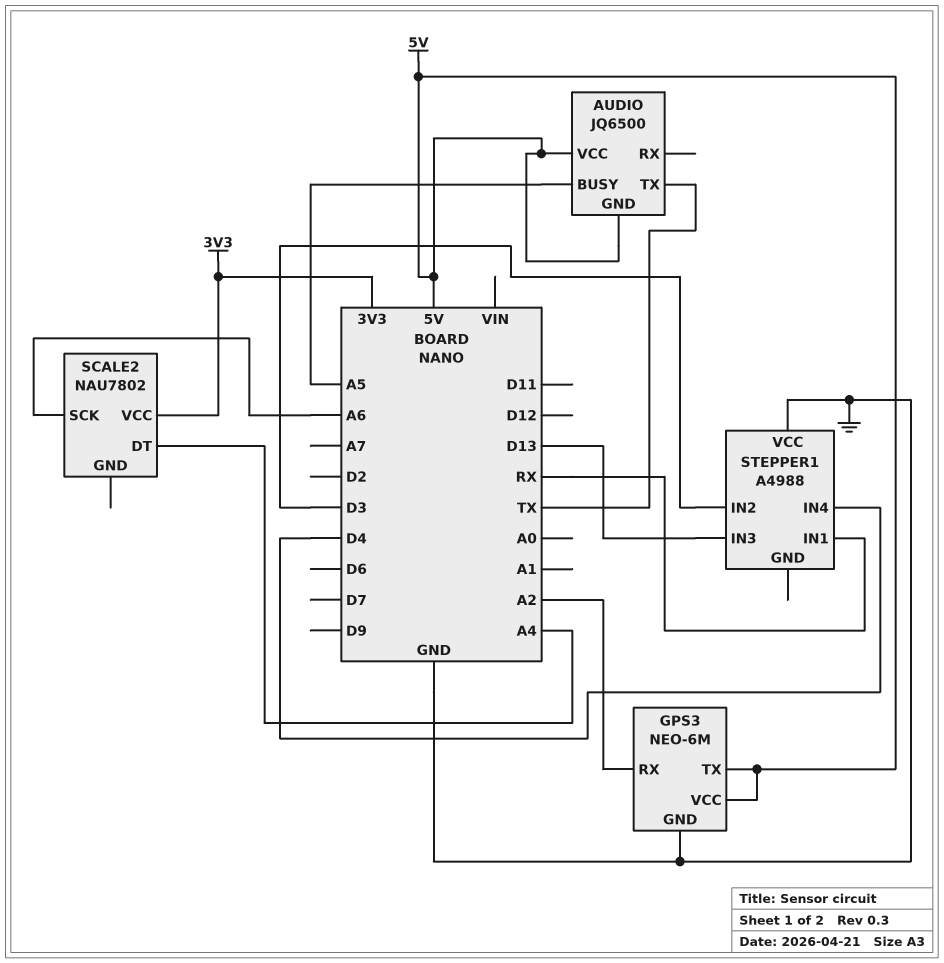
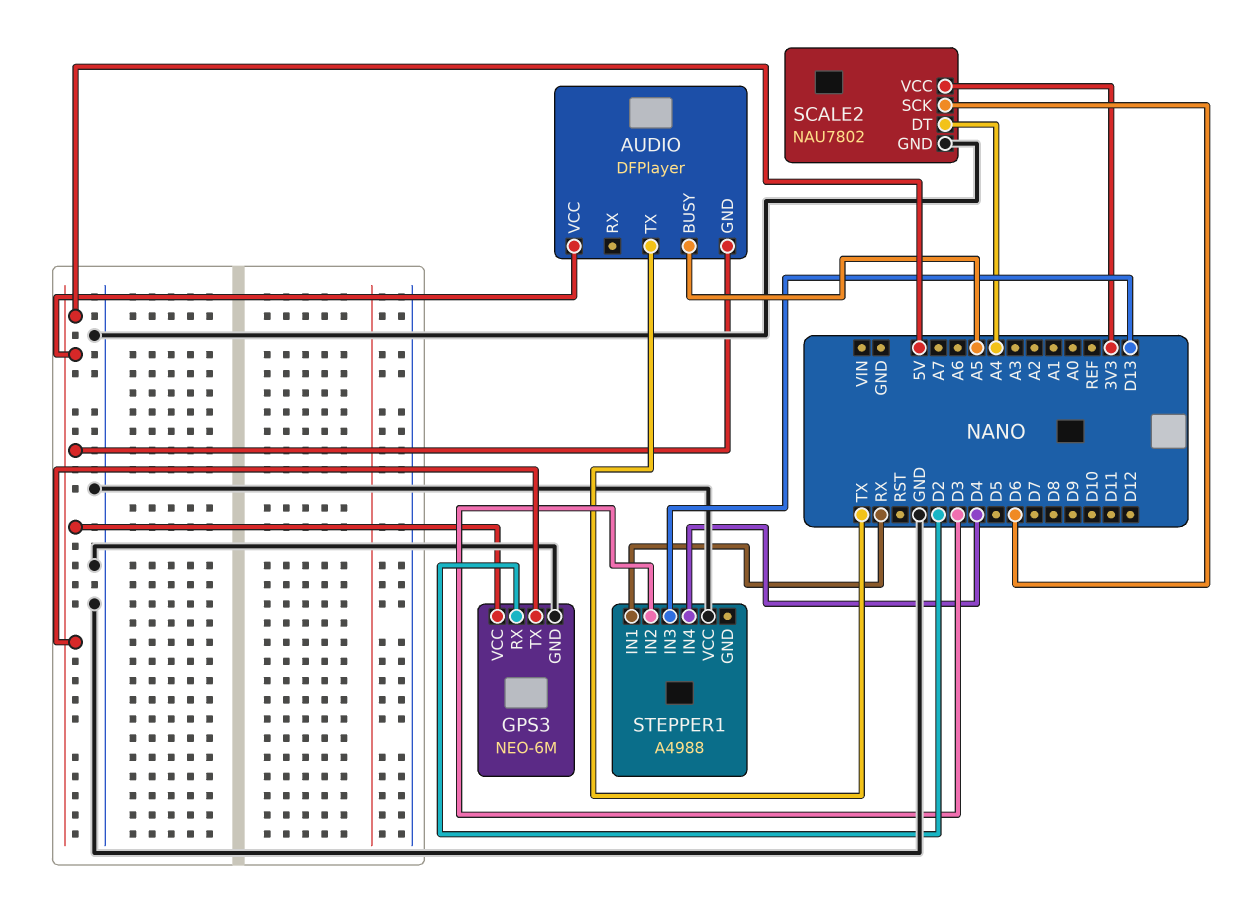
AUDIO: JQ6500 -> DFPlayer
GPS3 pin RX: A2 -> D2
SCALE2 pin GND: none -> GND
SCALE2 pin SCK: A6 -> D6

